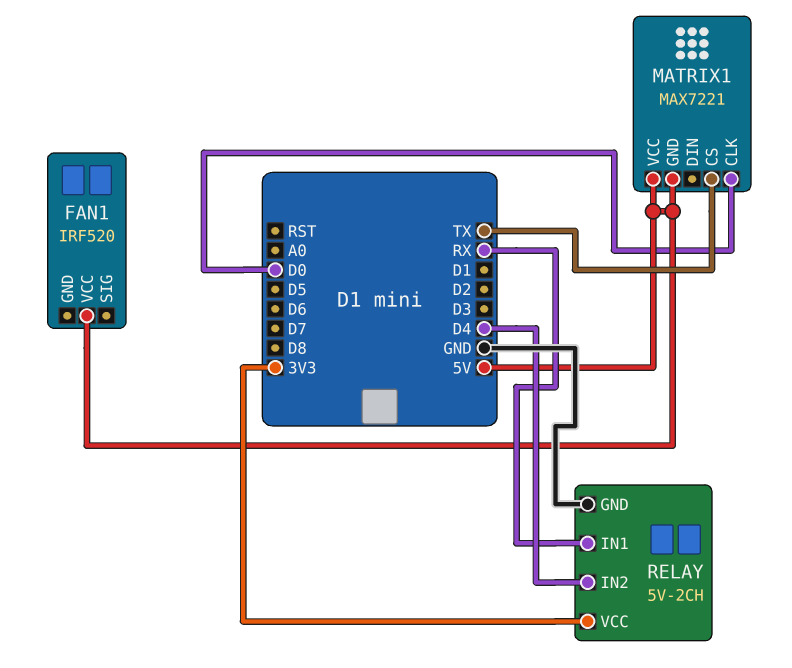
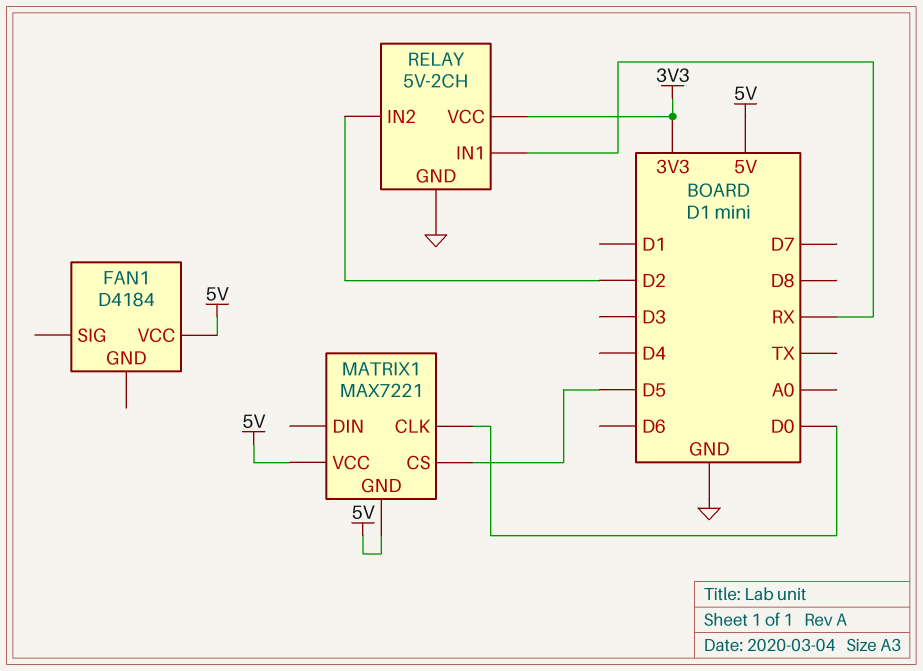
FAN1: IRF520 -> D4184
MATRIX1 pin CS: TX -> D5
RELAY pin IN2: D4 -> D2

